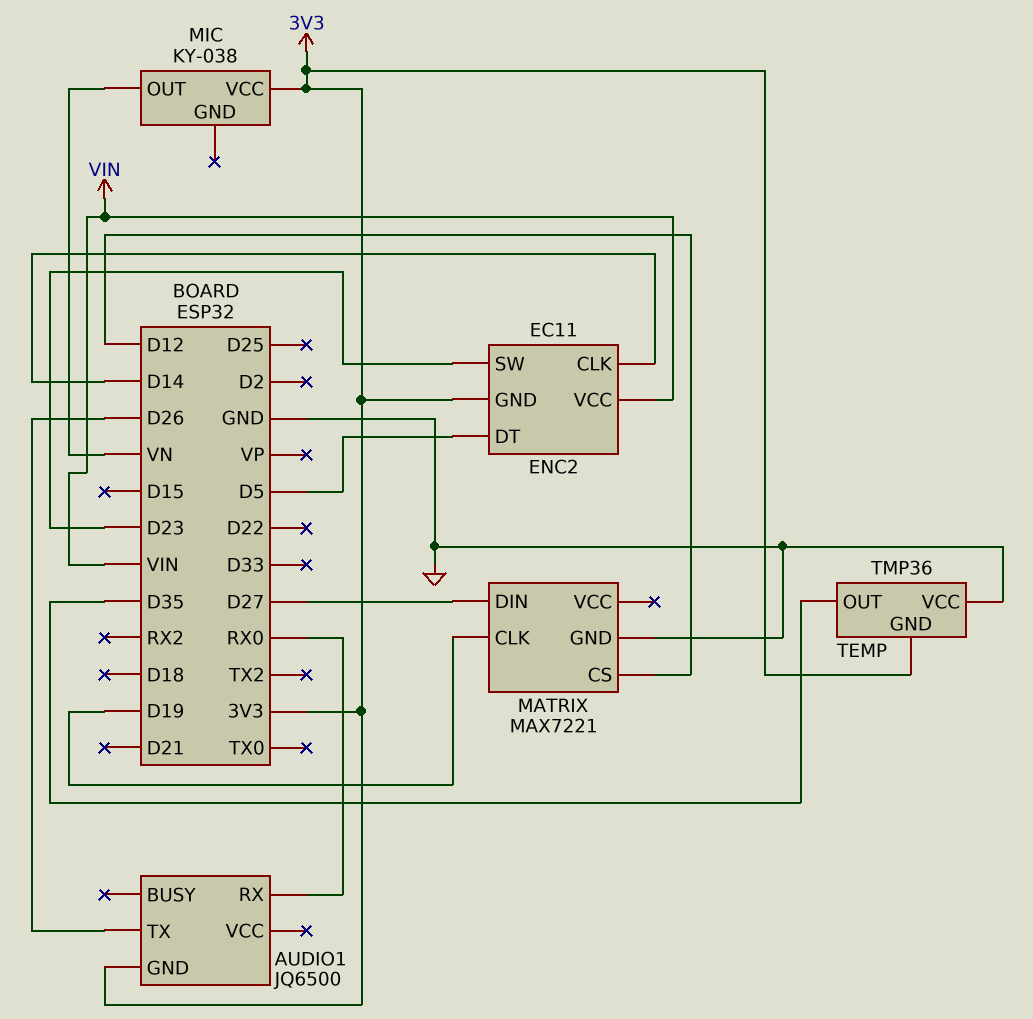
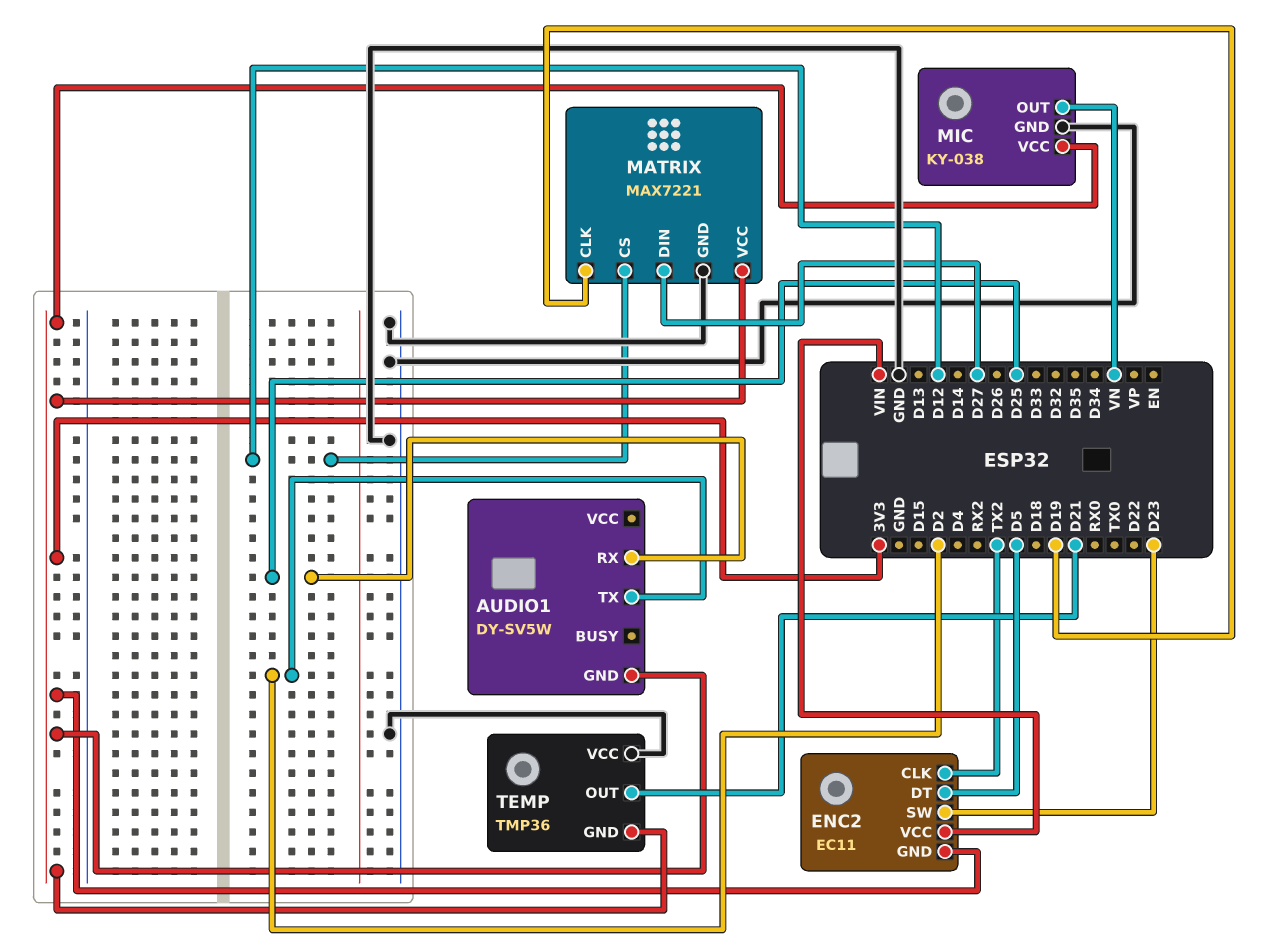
AUDIO1: JQ6500 -> DY-SV5W
AUDIO1 pin RX: RX0 -> D25
AUDIO1 pin TX: D26 -> D2
ENC2 pin CLK: D14 -> TX2
MATRIX pin VCC: none -> 3V3
MIC pin GND: none -> GND
TEMP pin OUT: D35 -> D21

